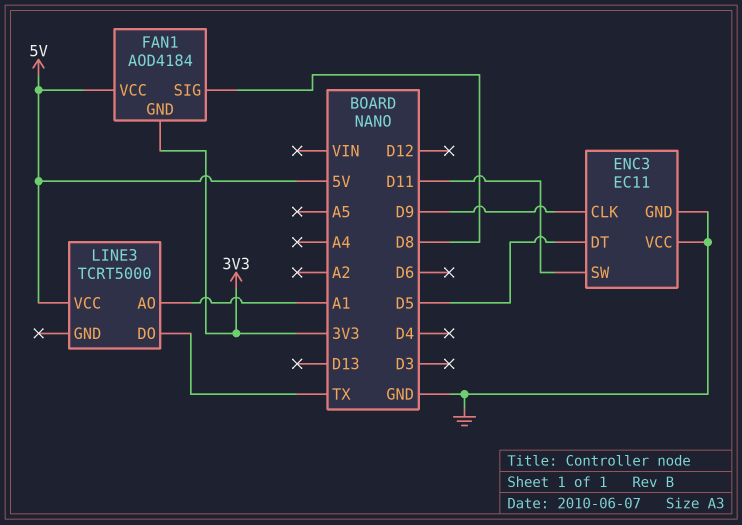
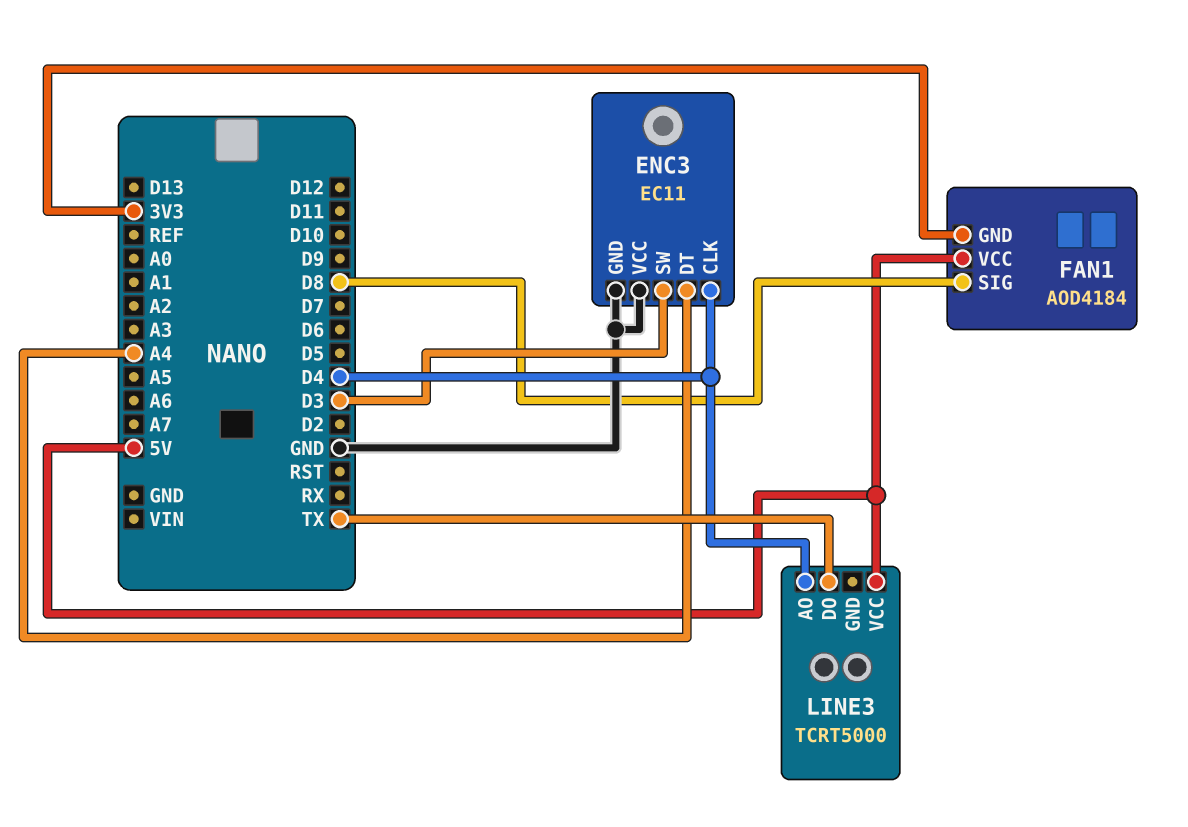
ENC3 pin CLK: D9 -> D4
ENC3 pin DT: D5 -> A4
ENC3 pin SW: D11 -> D3
LINE3 pin AO: A1 -> D4

